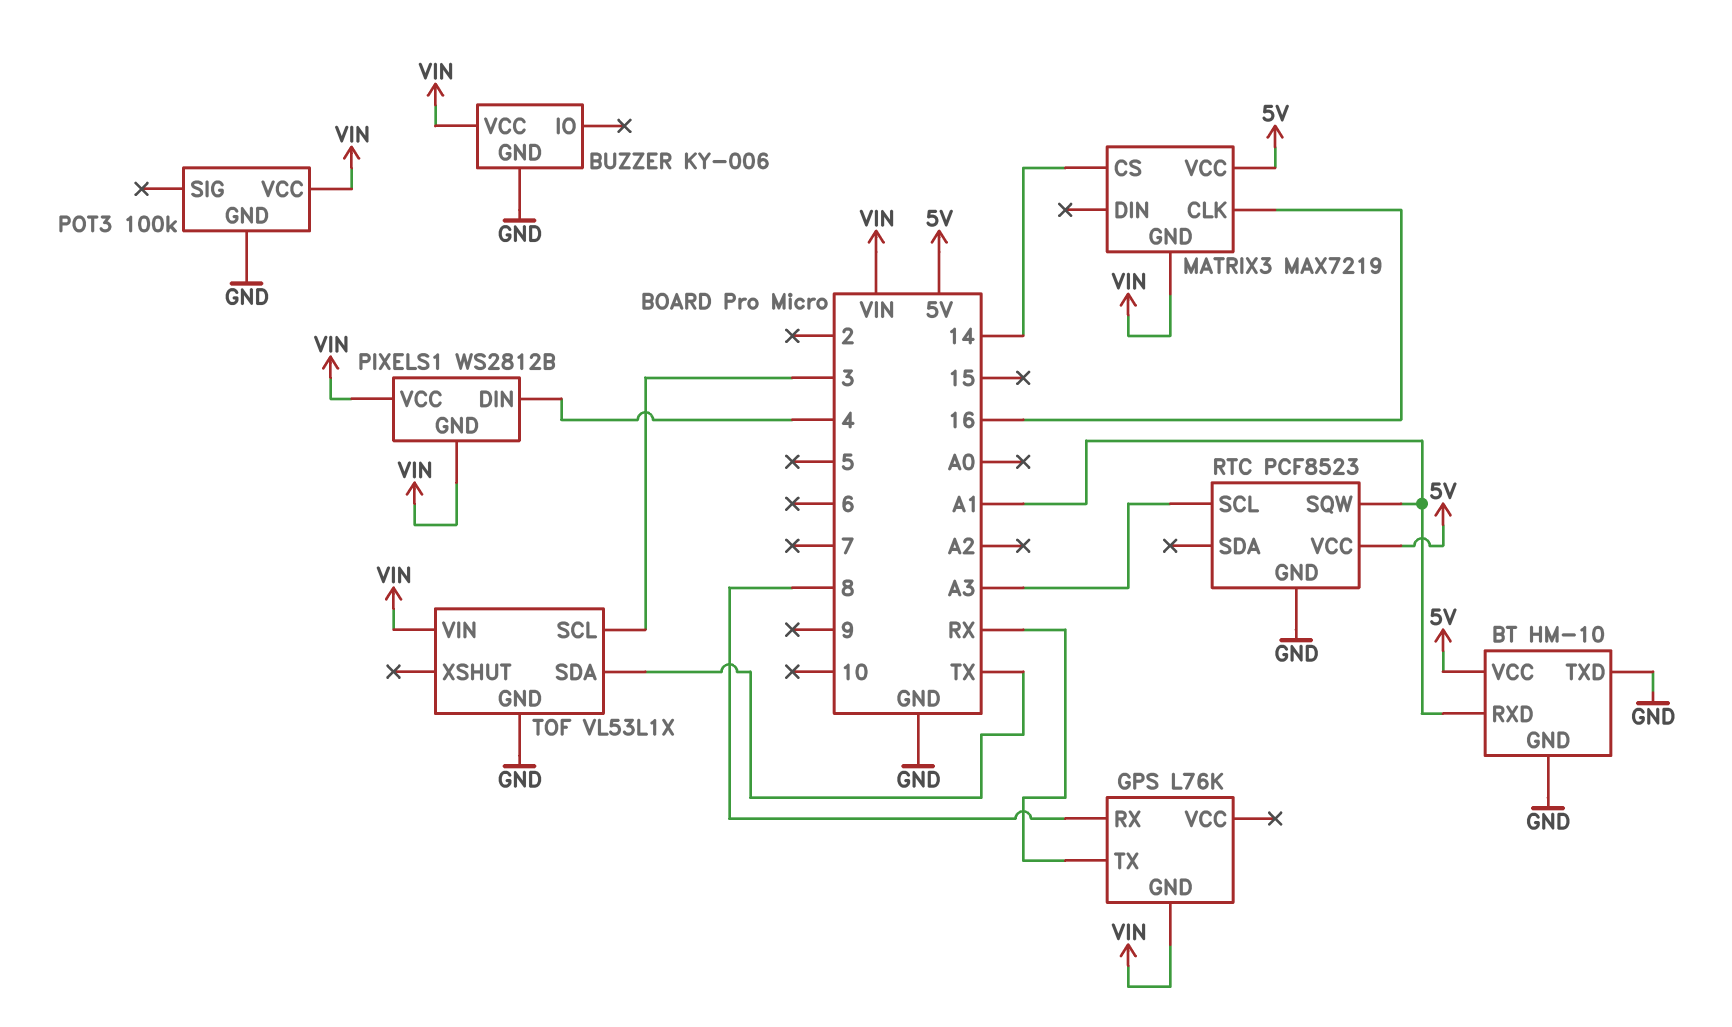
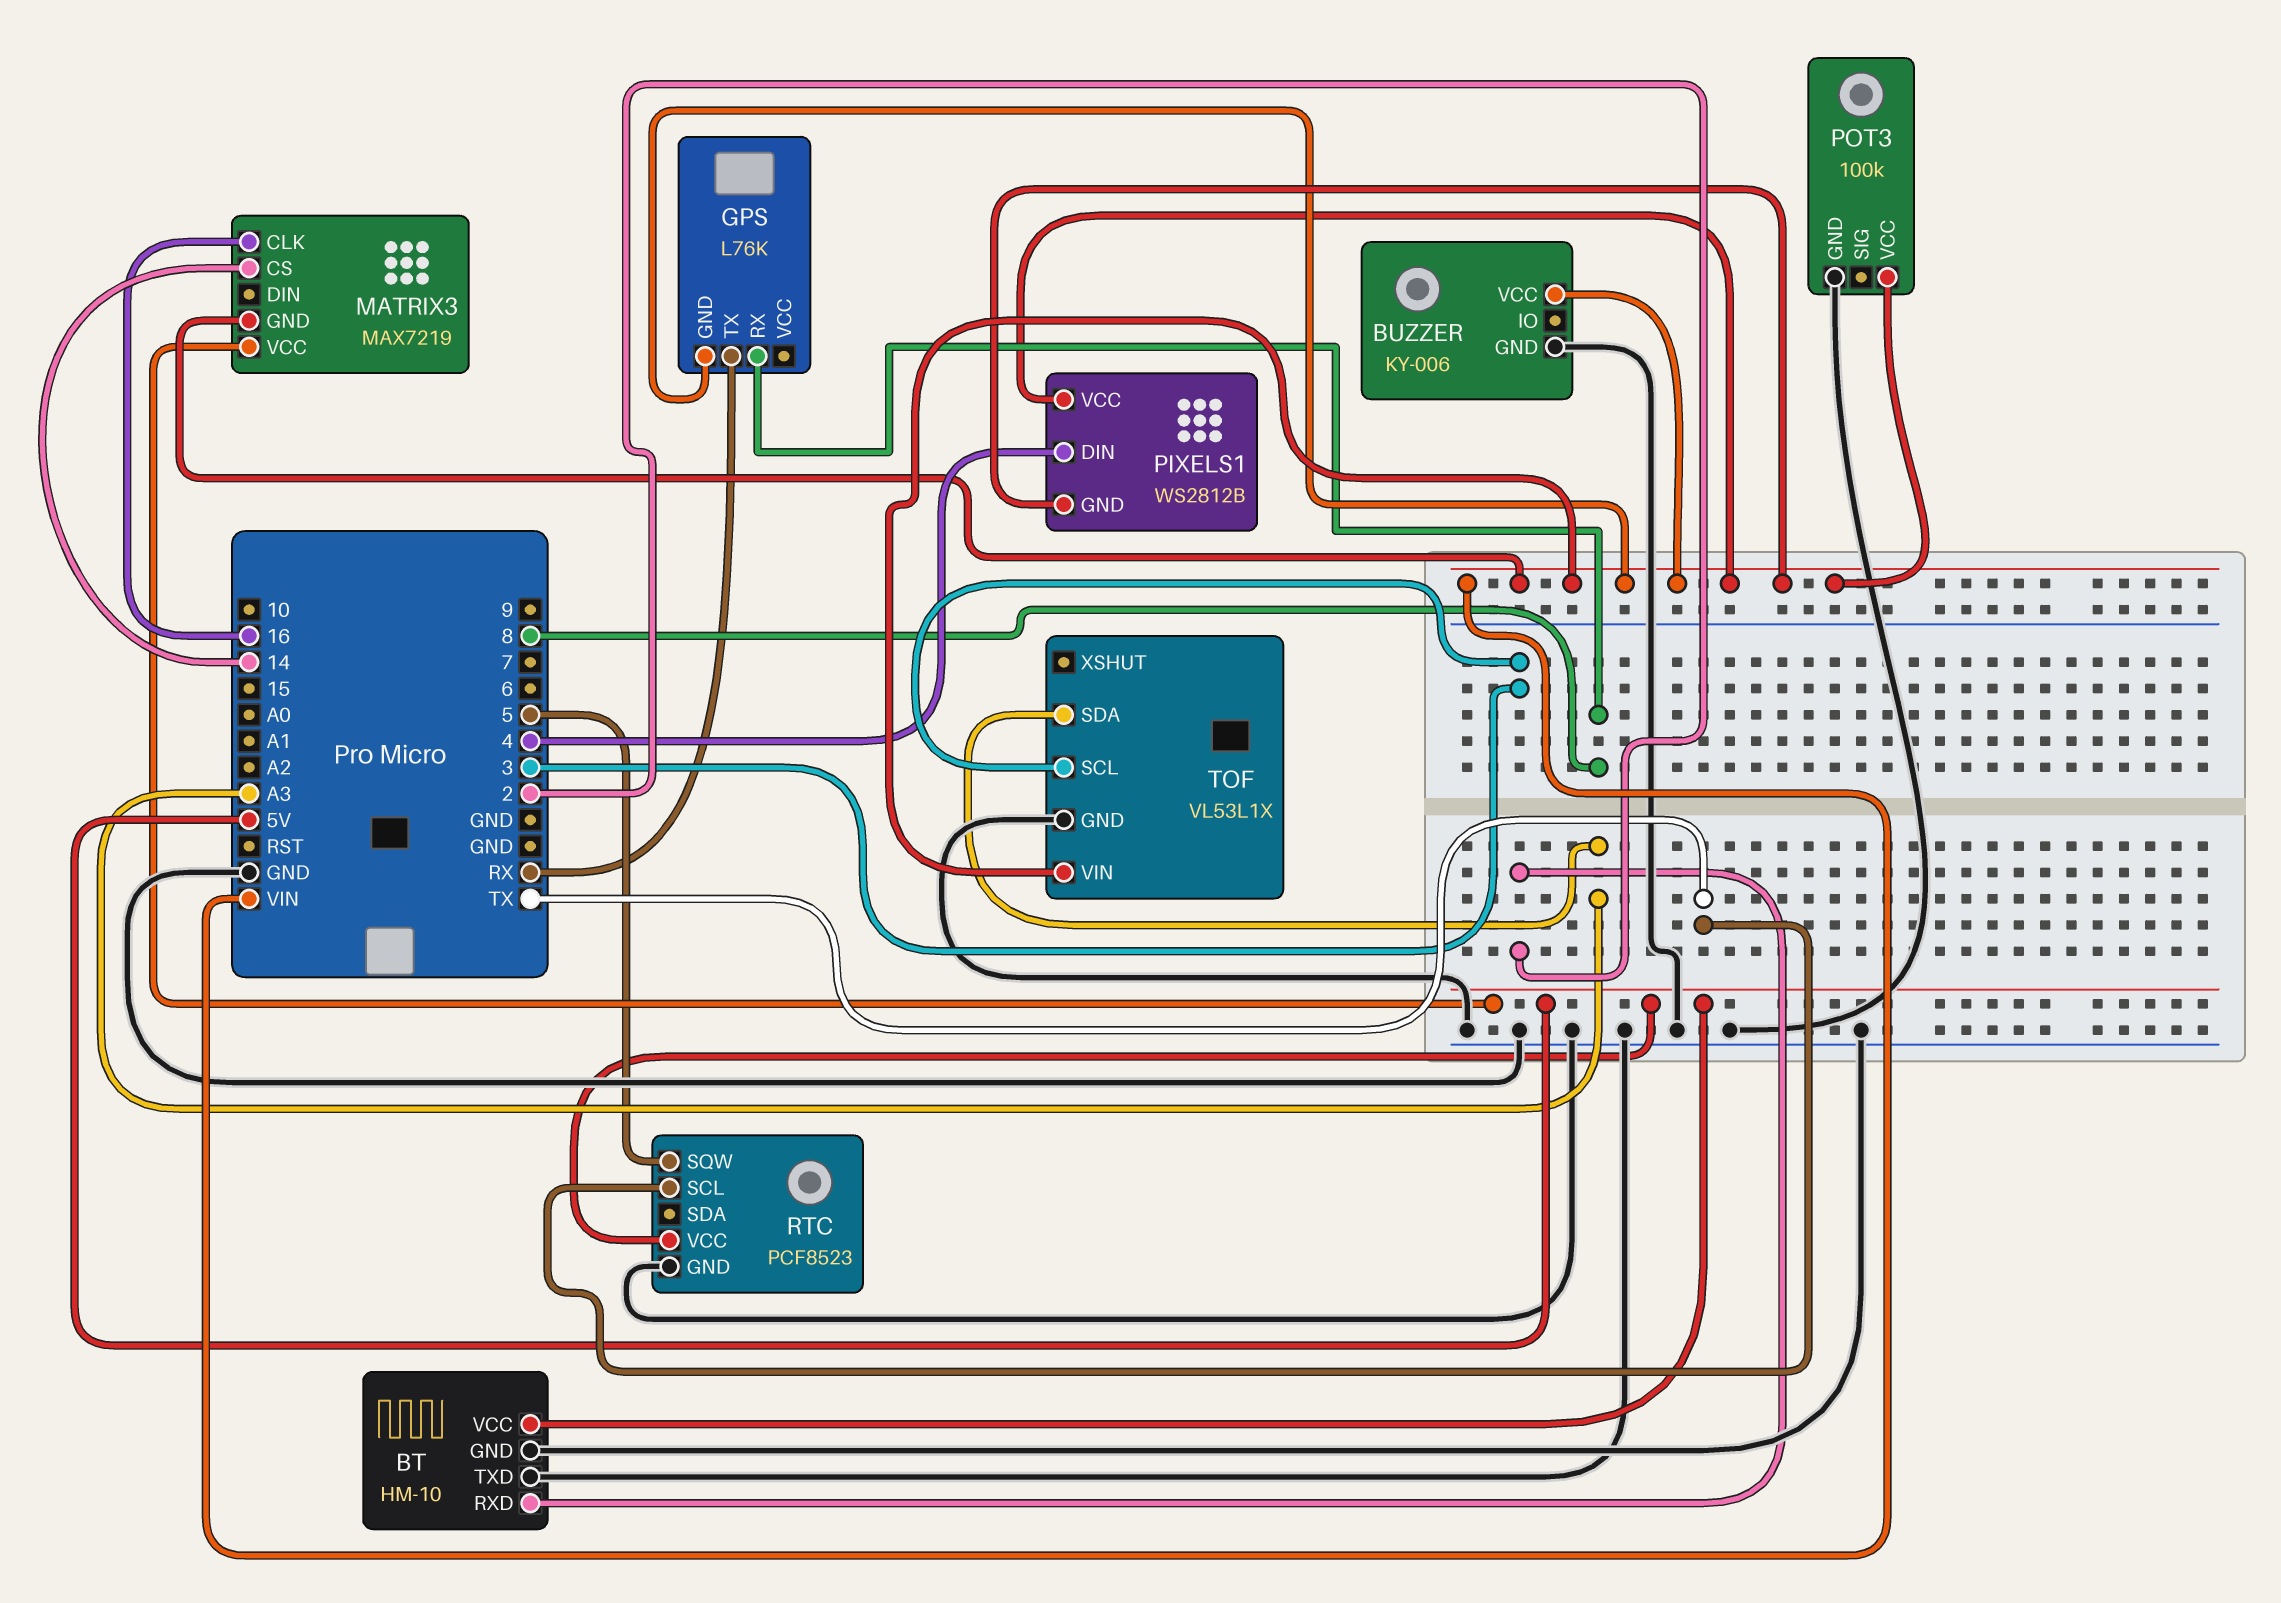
BT pin RXD: A1 -> 2
RTC pin SCL: A3 -> TX
RTC pin SQW: A1 -> 5
TOF pin SDA: TX -> A3

